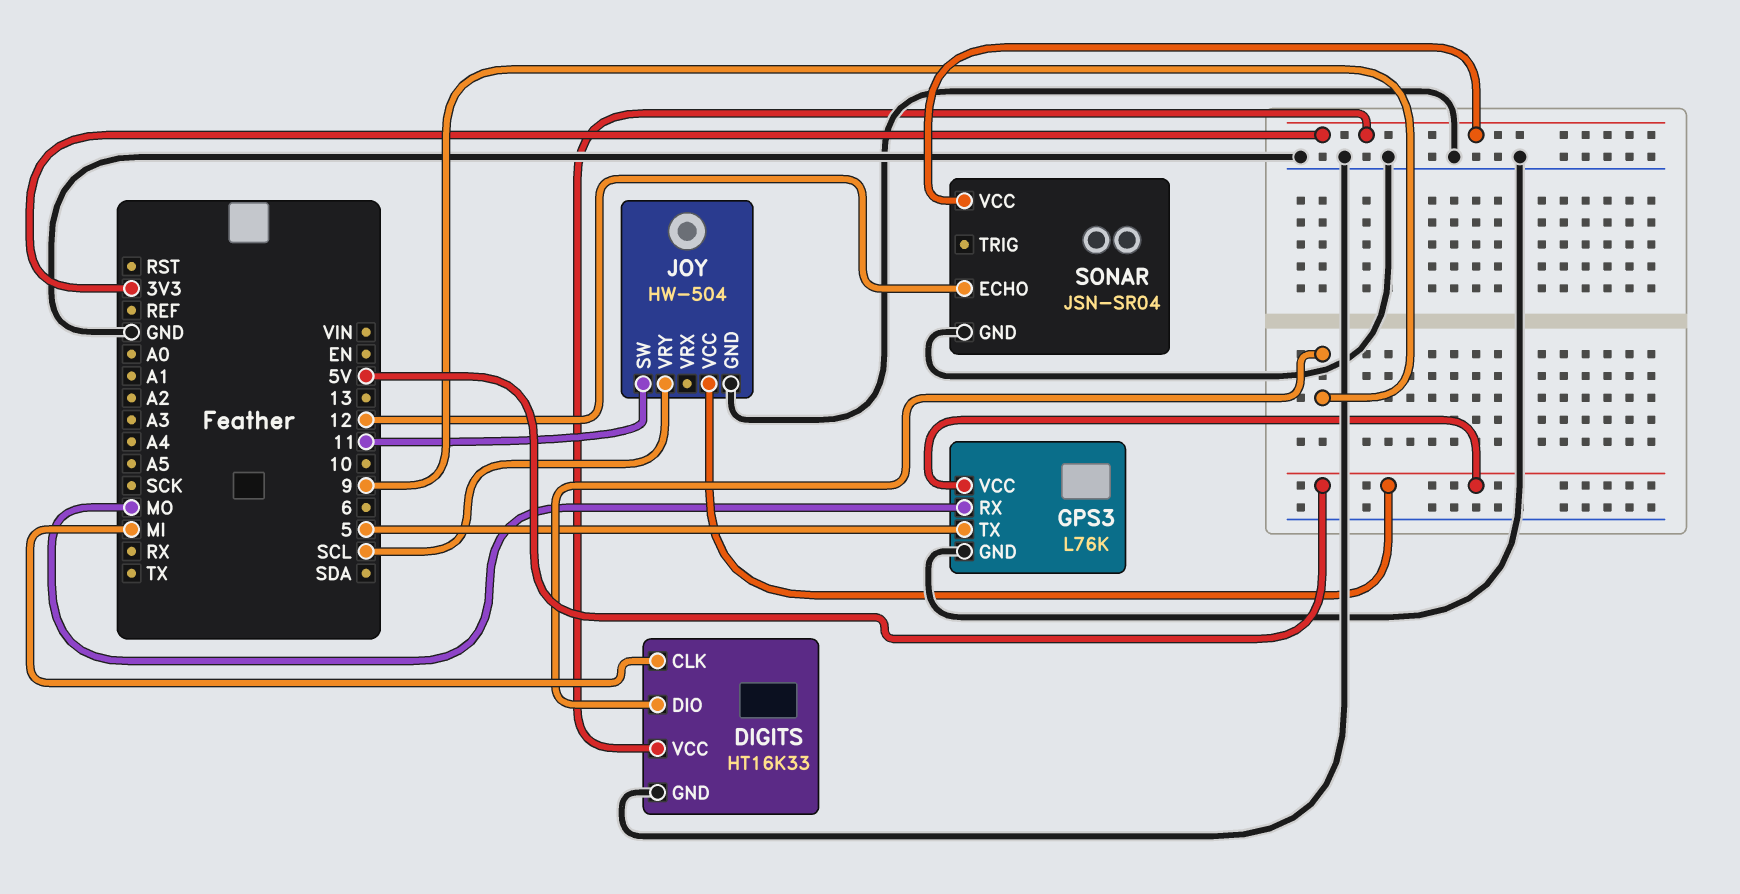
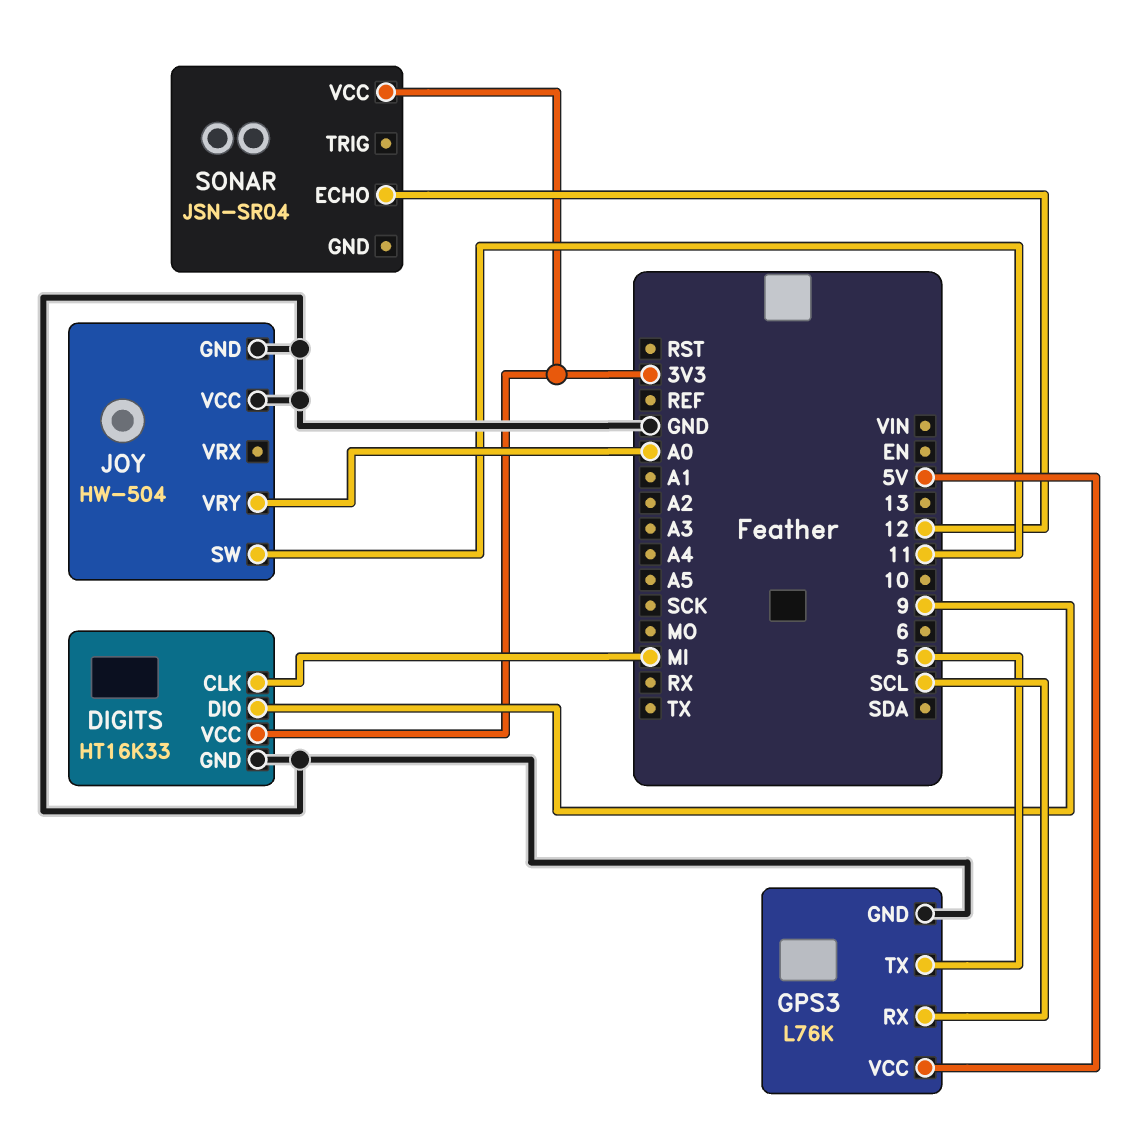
GPS3 pin RX: MO -> SCL
JOY pin VCC: 5V -> GND
JOY pin VRY: SCL -> A0
SONAR pin GND: GND -> none

